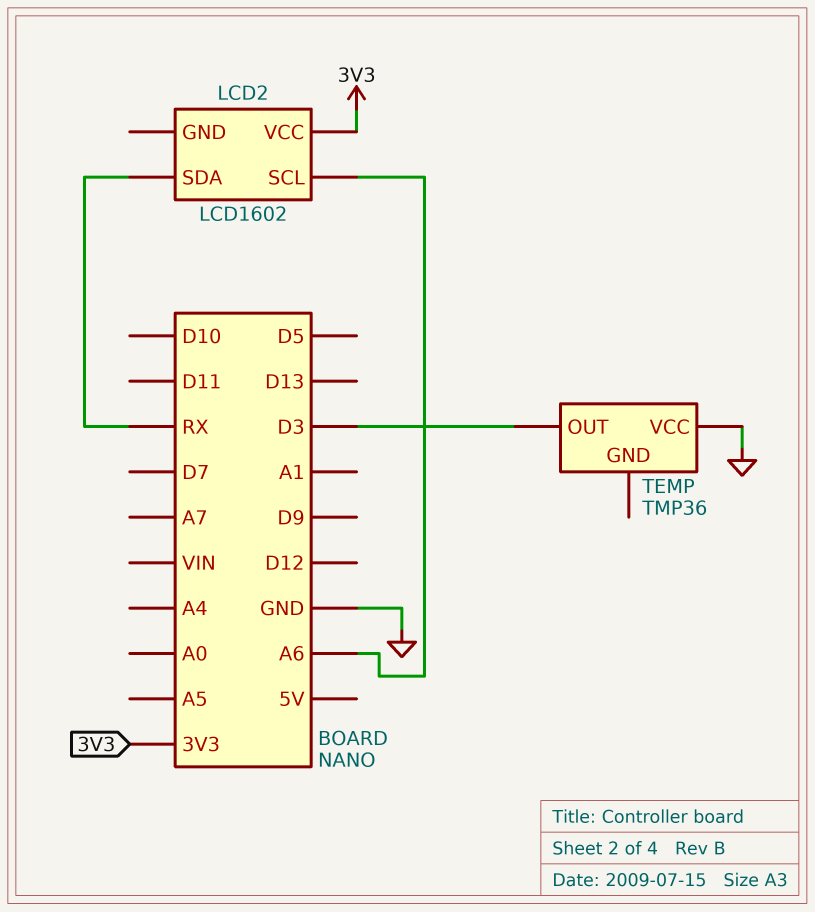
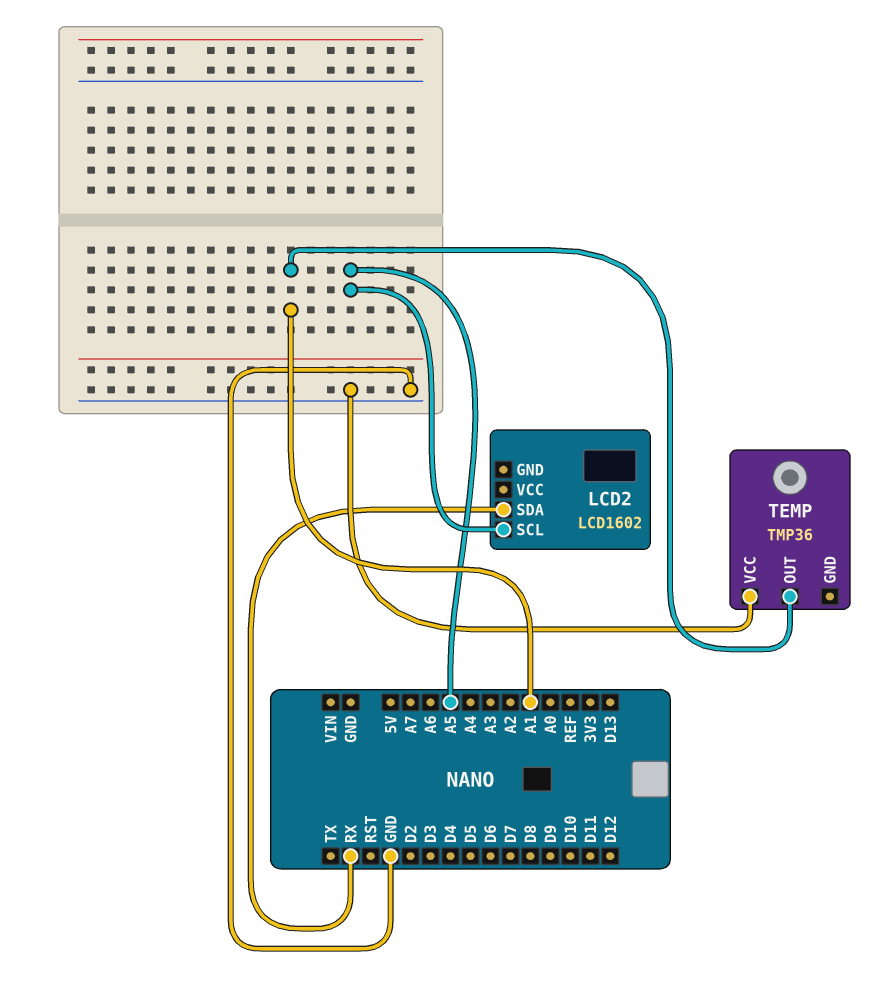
LCD2 pin SCL: A6 -> A5
LCD2 pin VCC: 3V3 -> none
TEMP pin OUT: D3 -> A1

